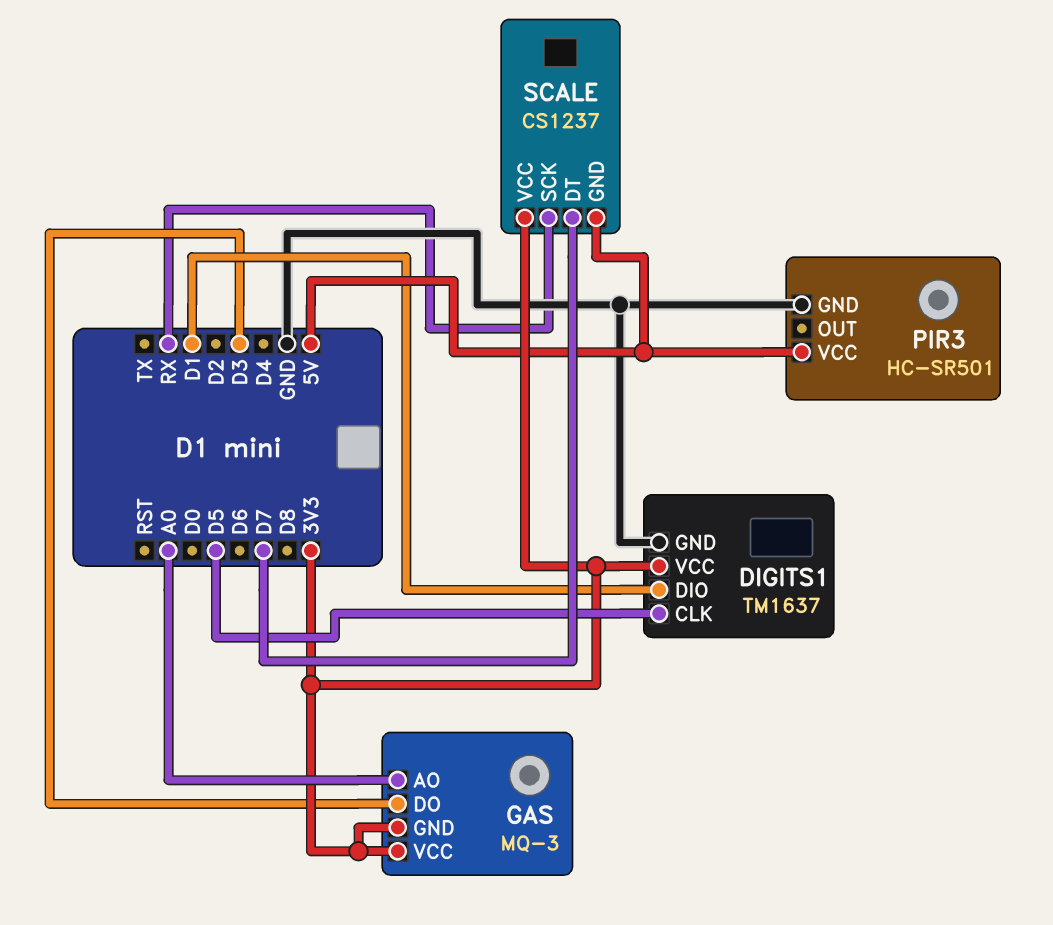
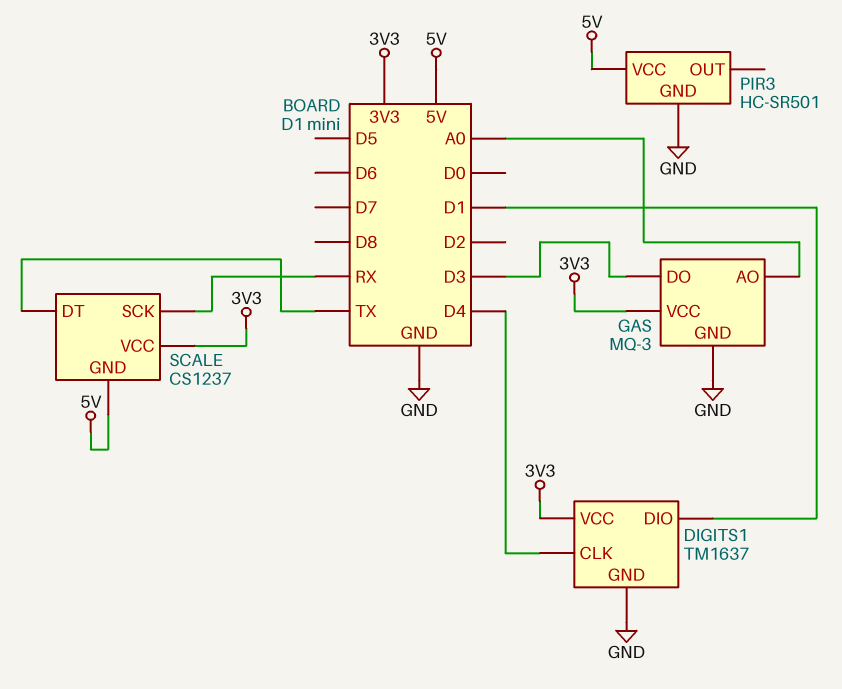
DIGITS1 pin CLK: D5 -> D4
GAS pin GND: 3V3 -> GND
SCALE pin DT: D7 -> TX

